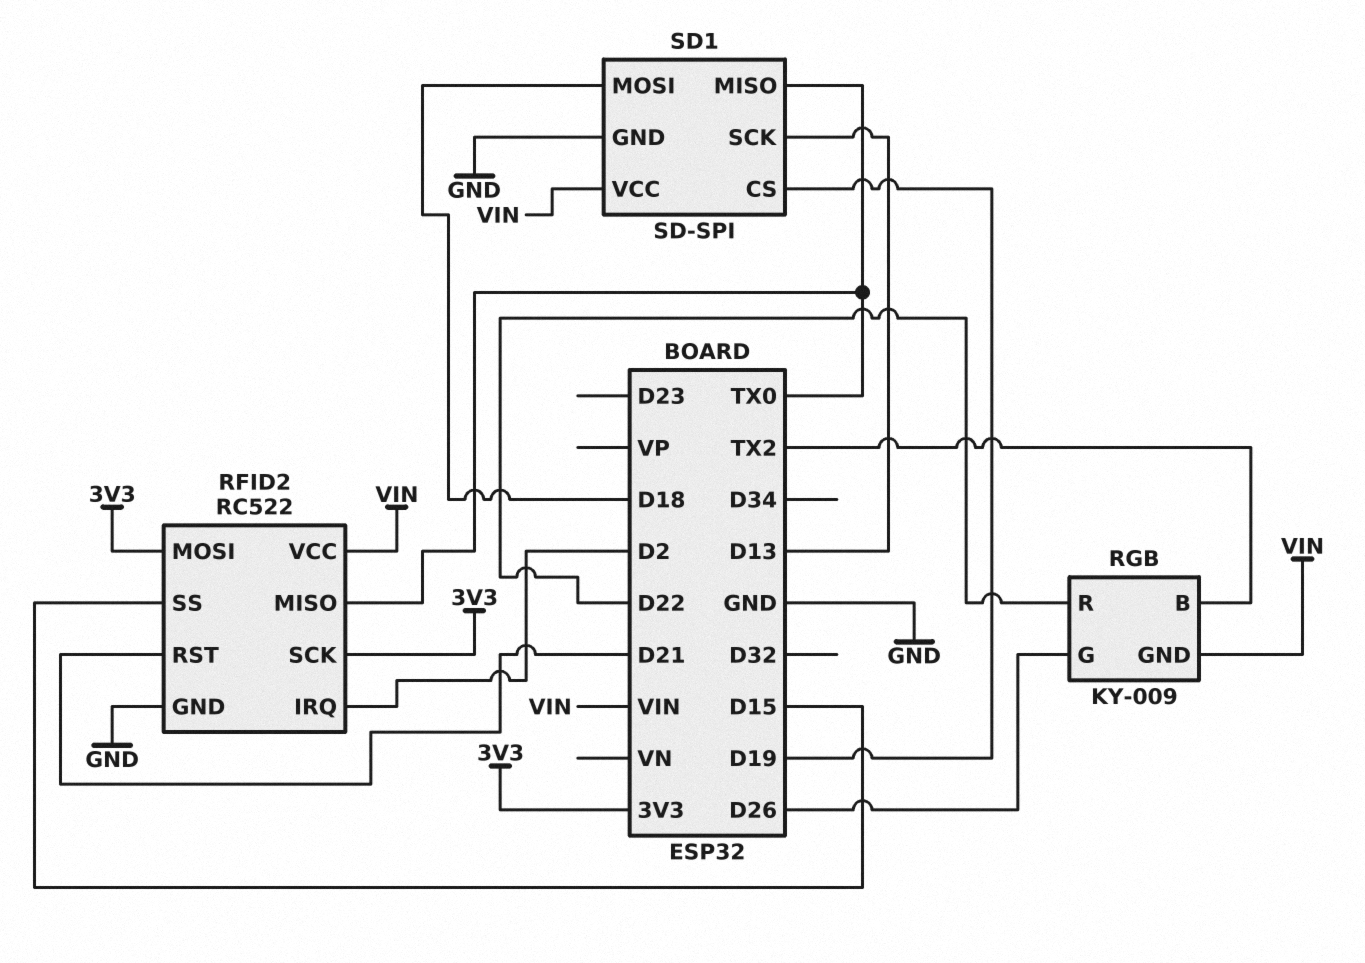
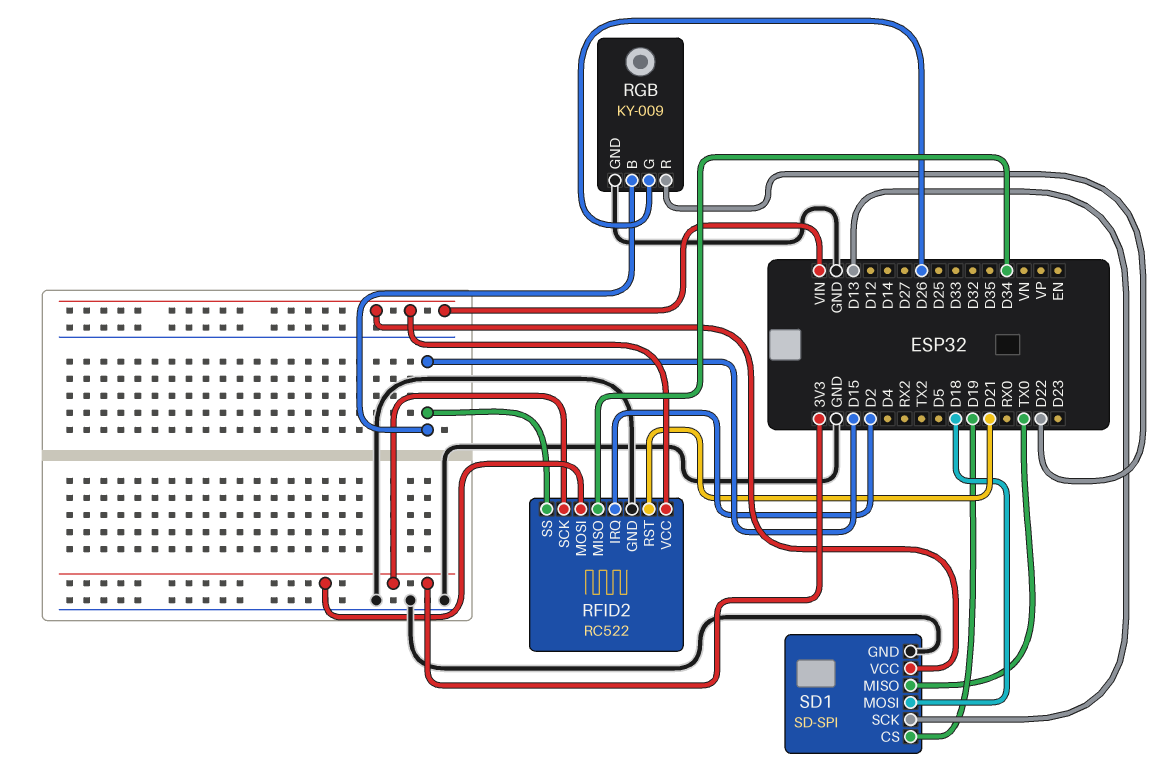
RFID2 pin MISO: TX0 -> D34
RGB pin B: TX2 -> D15
RGB pin GND: VIN -> GND

